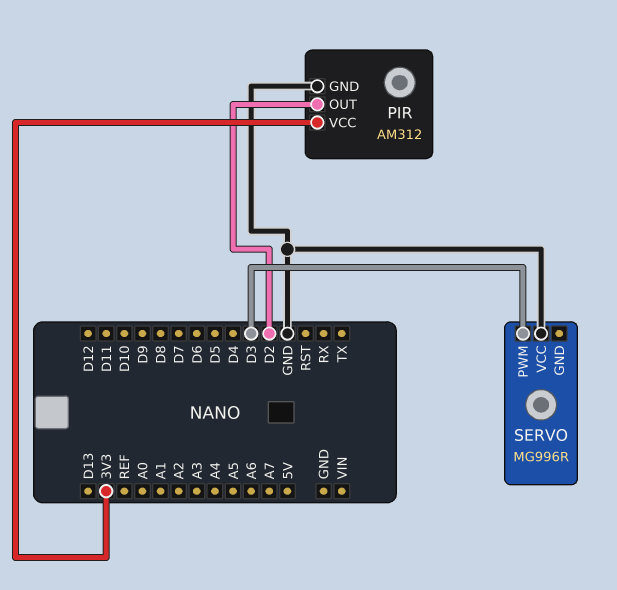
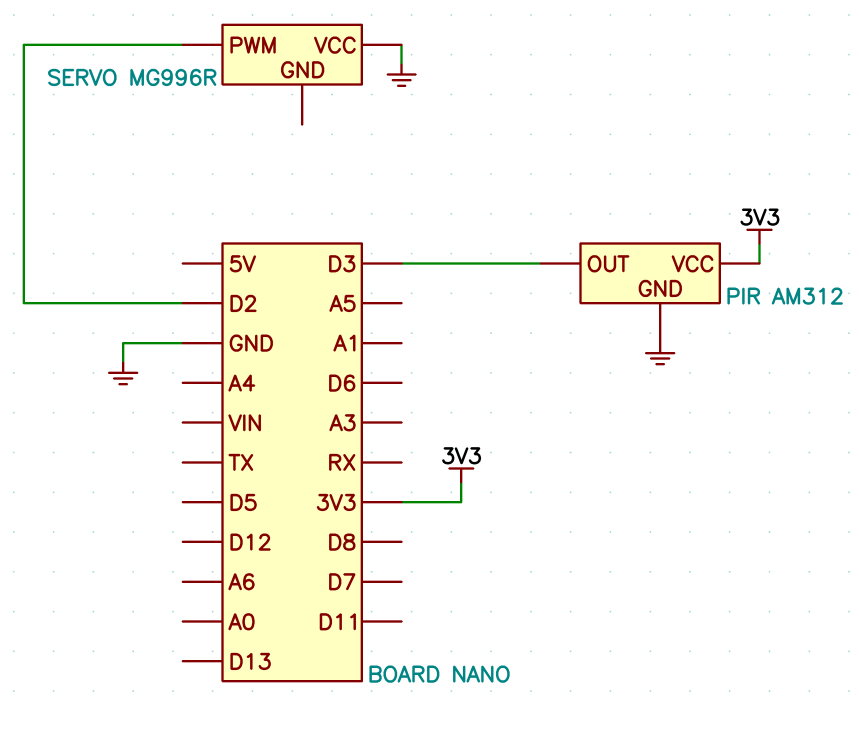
PIR pin OUT: D2 -> D3
SERVO pin PWM: D3 -> D2

